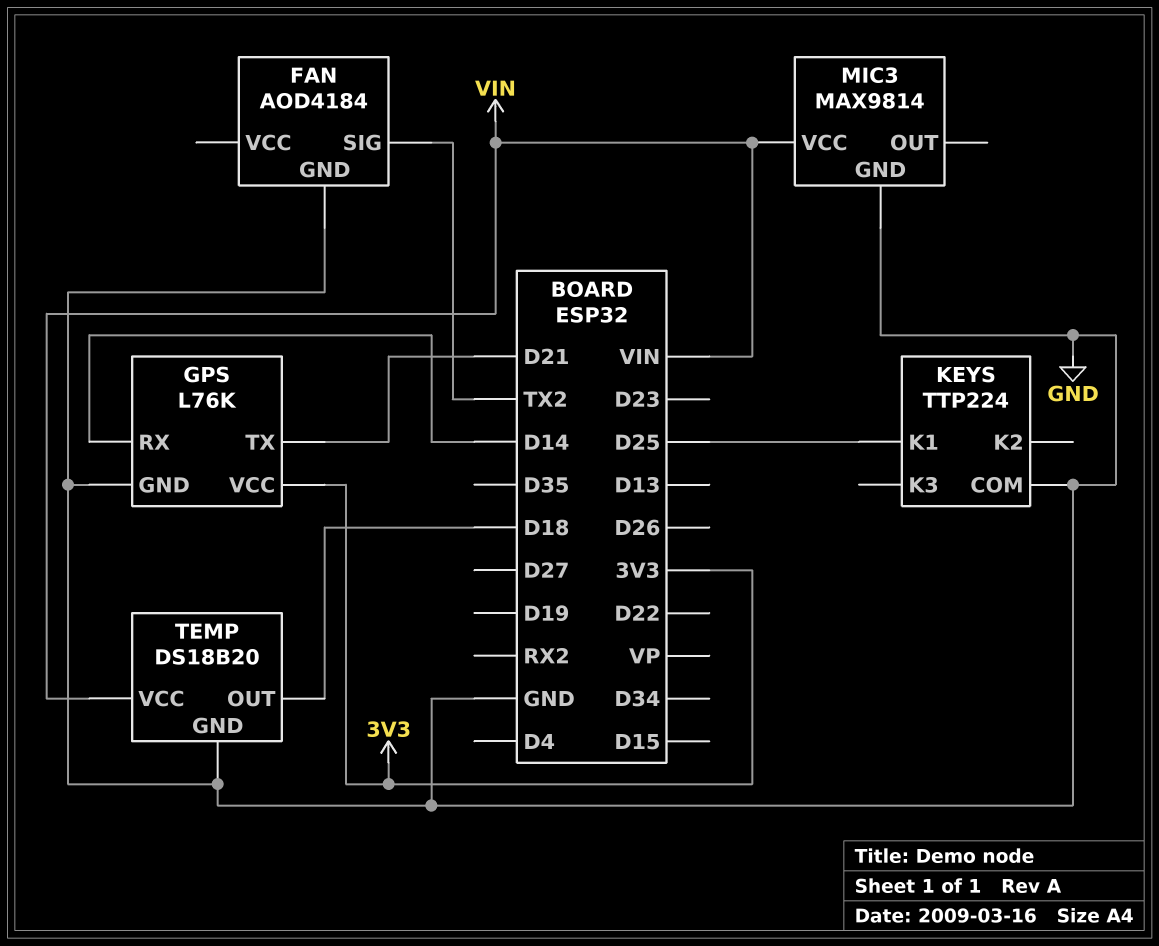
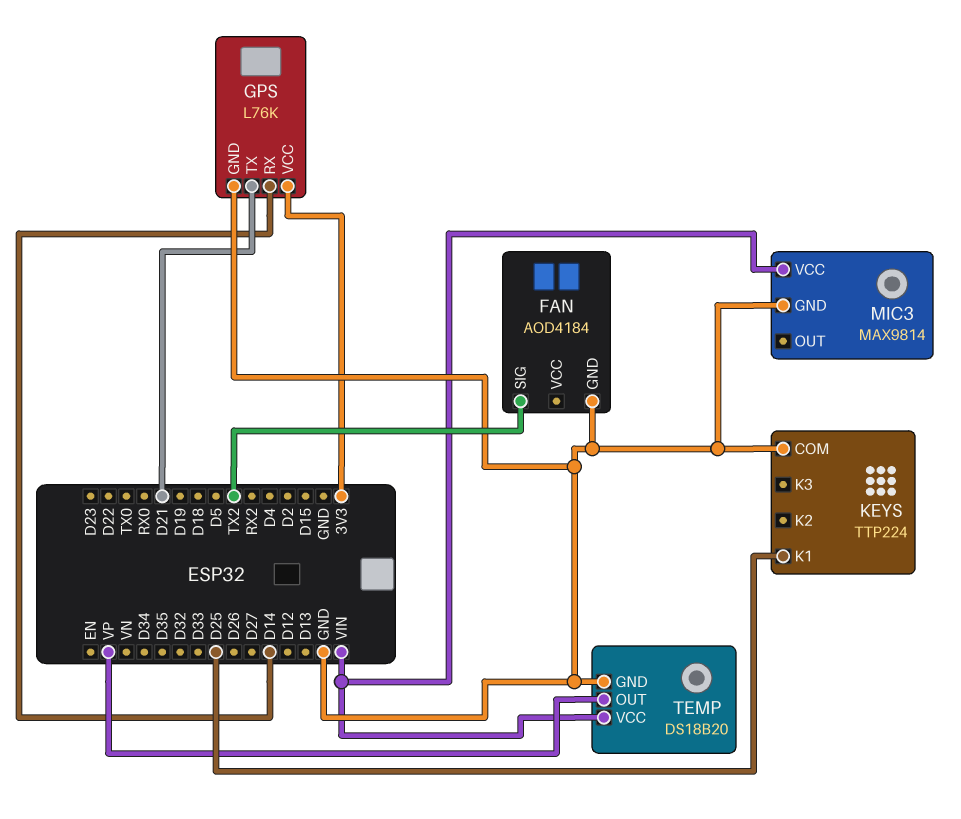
TEMP pin OUT: D18 -> VP

